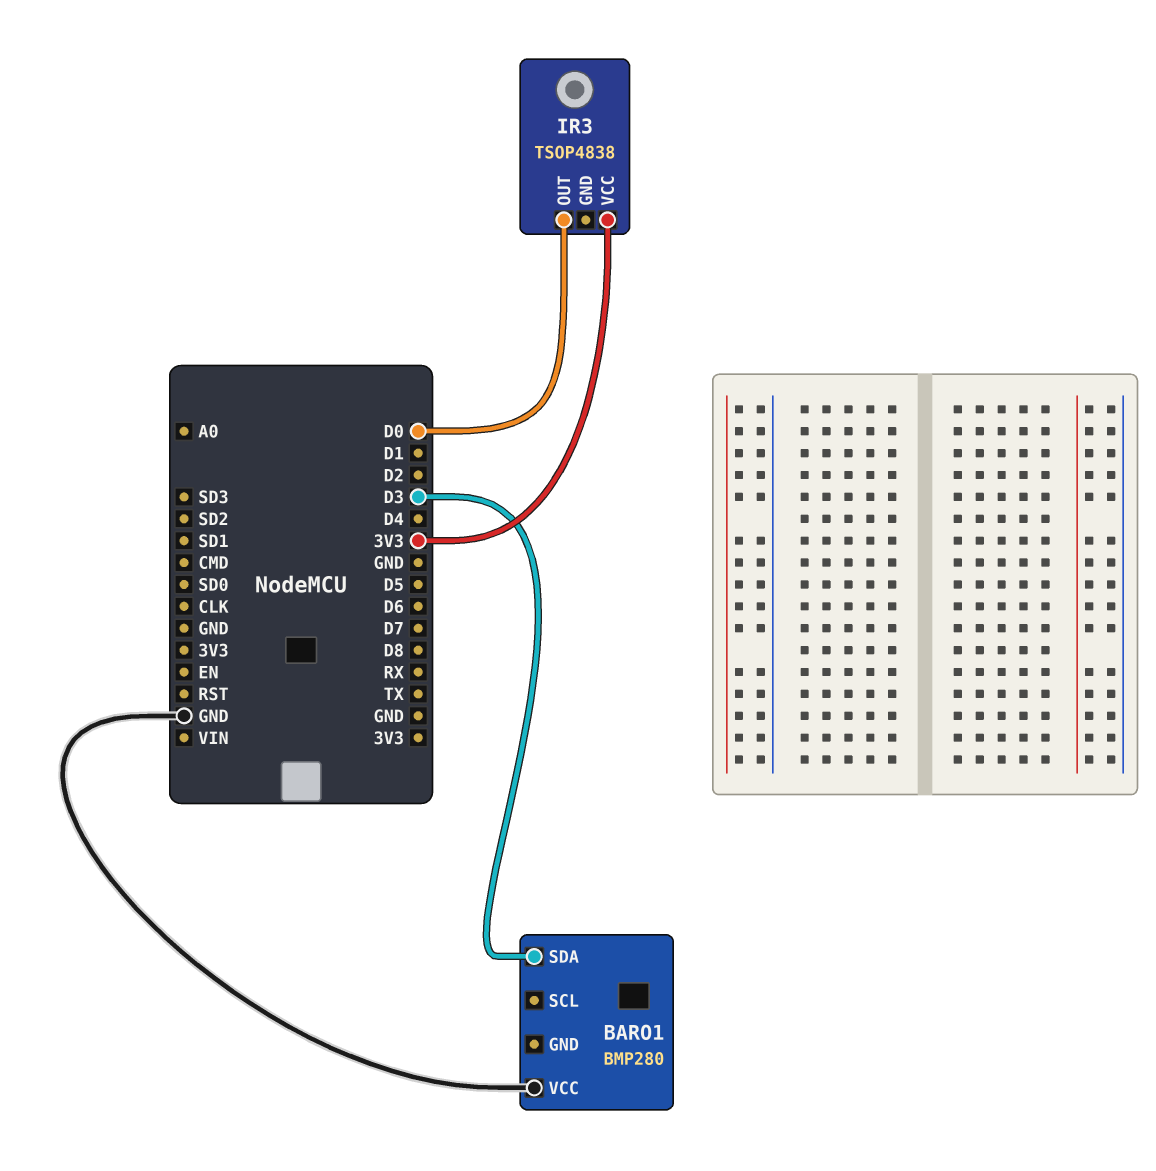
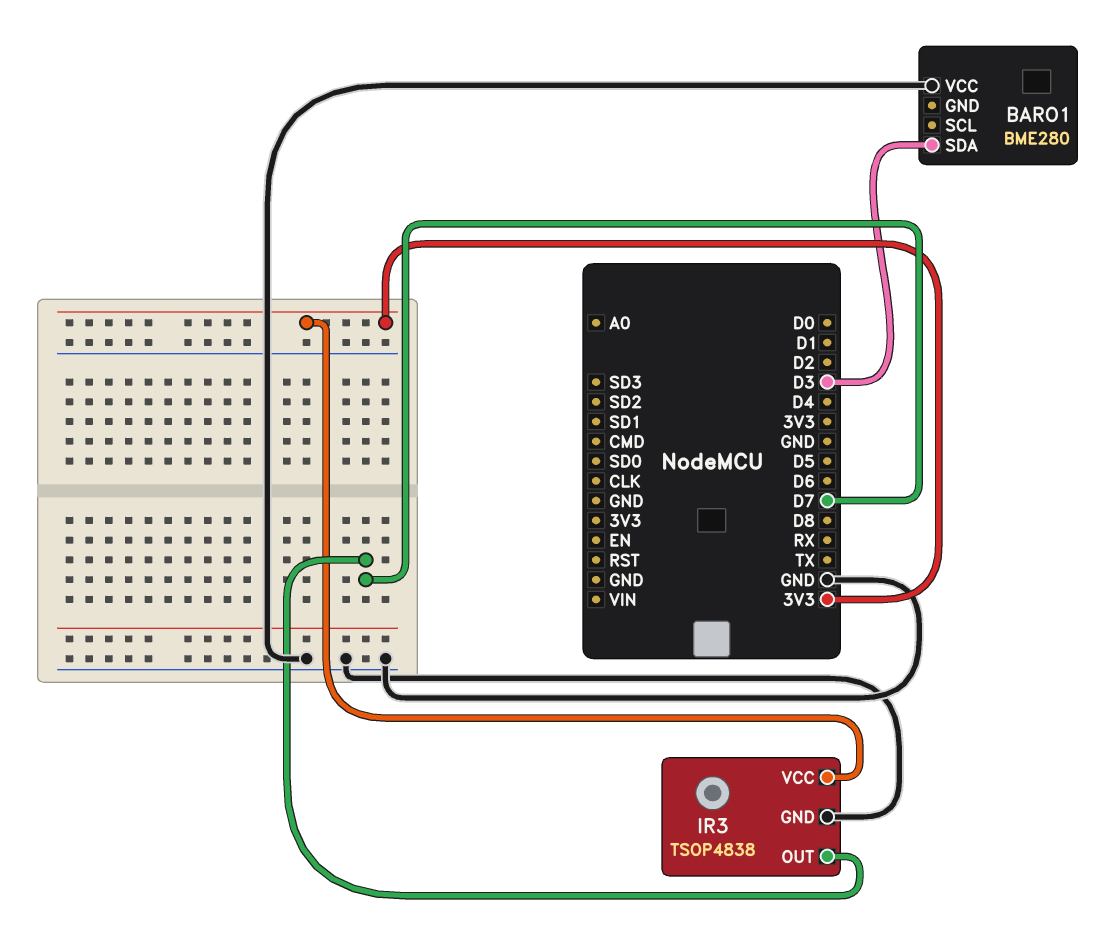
BARO1: BMP280 -> BME280
IR3 pin GND: none -> GND
IR3 pin OUT: D0 -> D7

